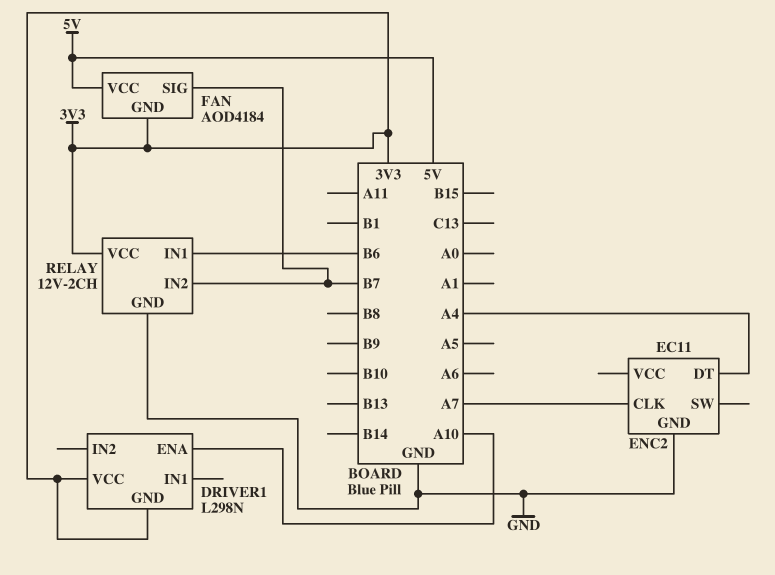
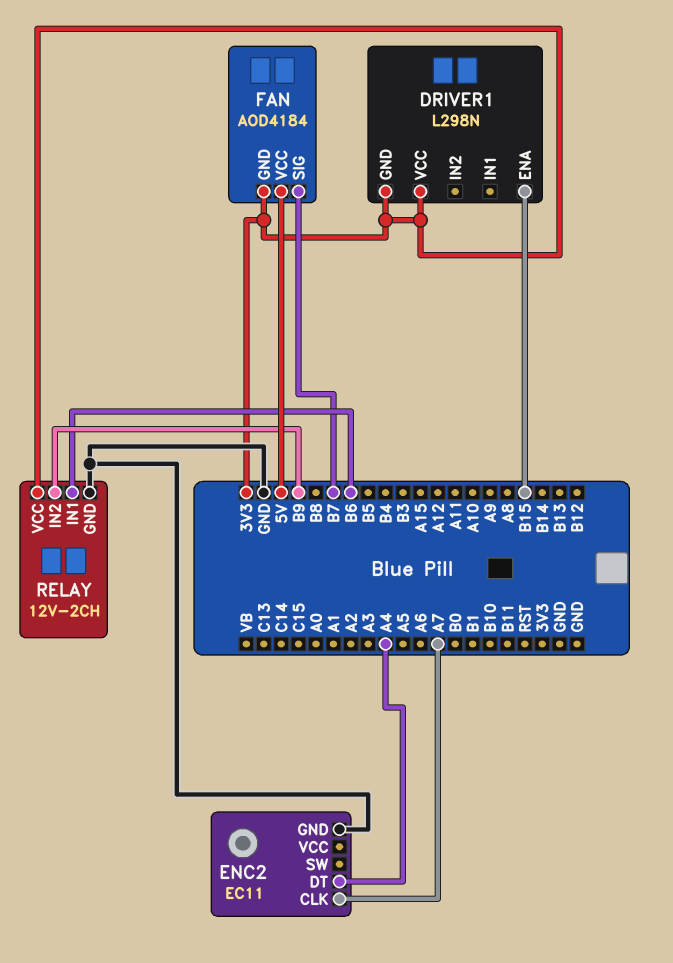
DRIVER1 pin ENA: A10 -> B15
RELAY pin IN2: B7 -> B9

